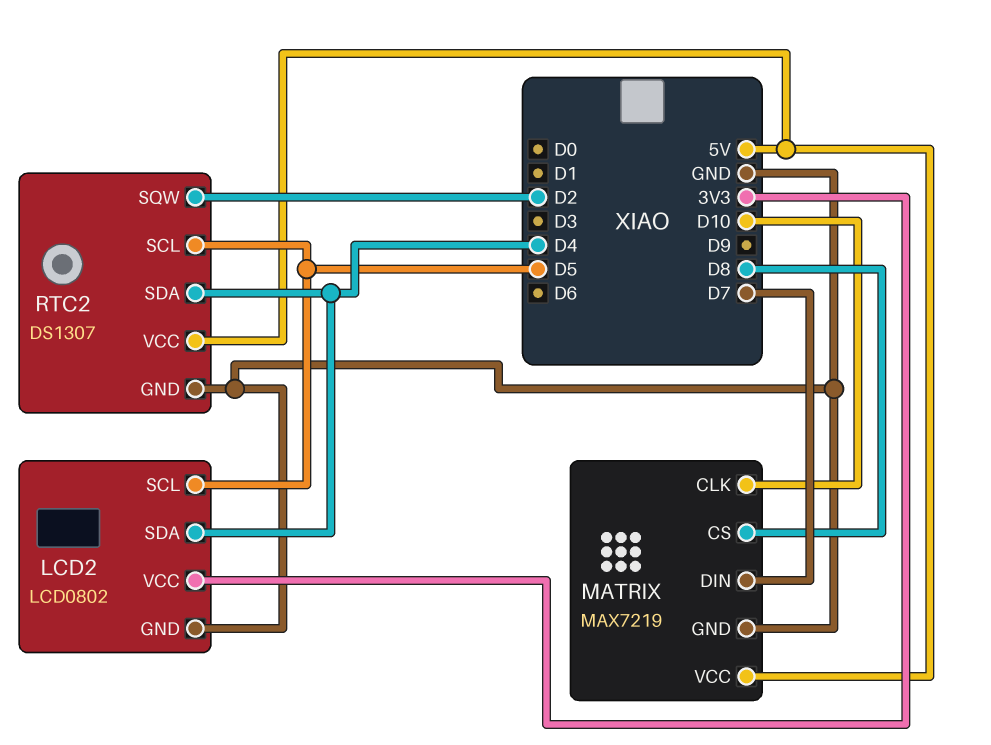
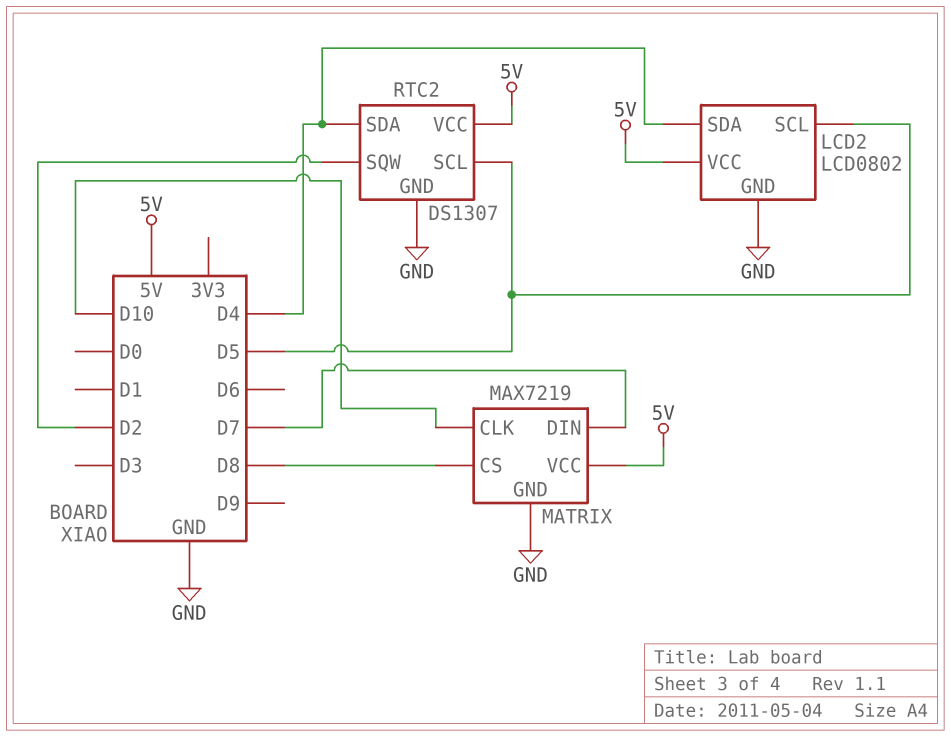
LCD2 pin VCC: 3V3 -> 5V

